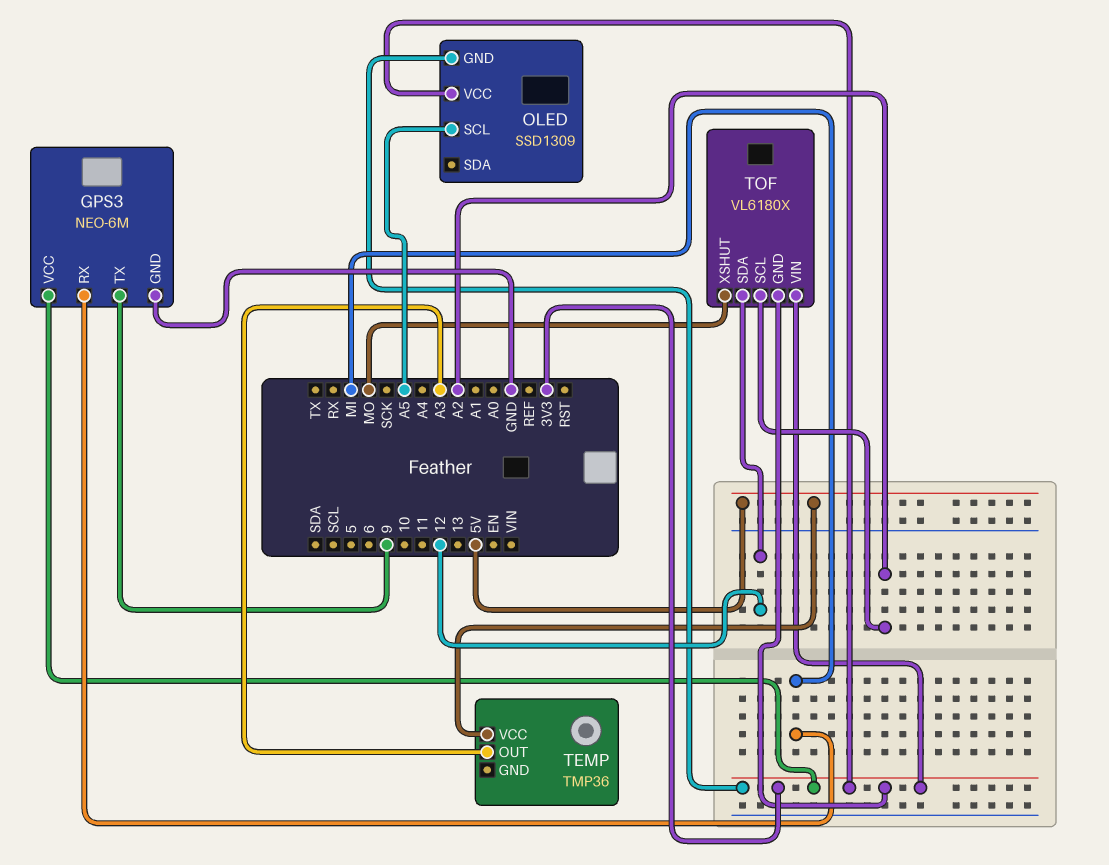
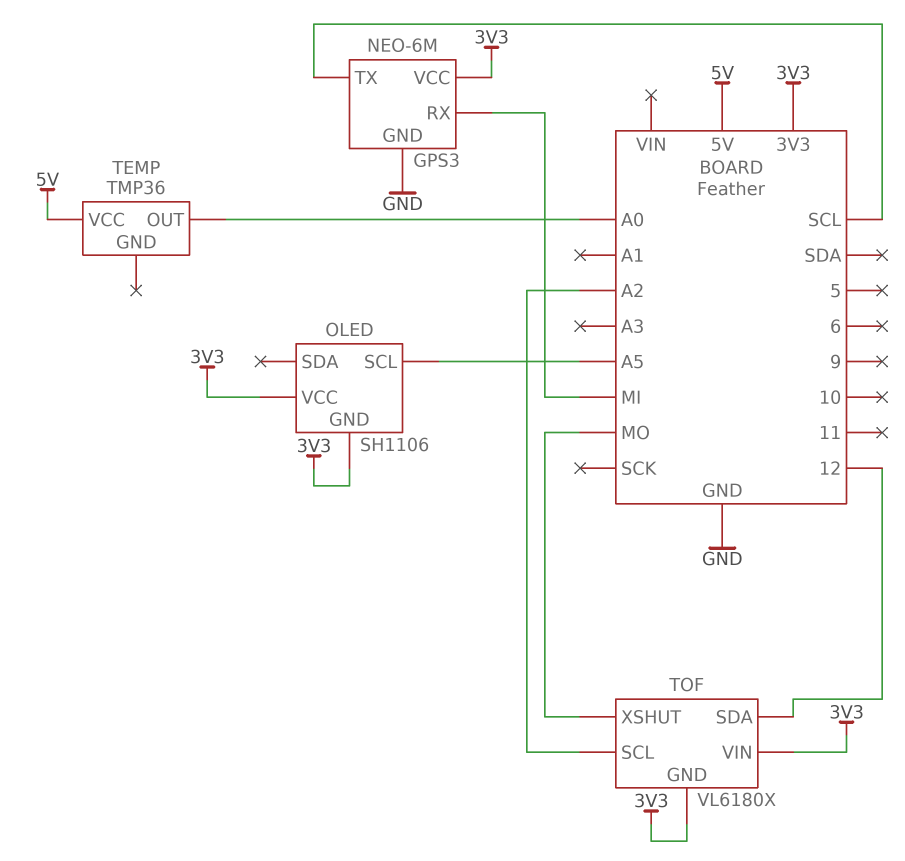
GPS3 pin TX: 9 -> SCL
OLED: SSD1309 -> SH1106
TEMP pin OUT: A3 -> A0

